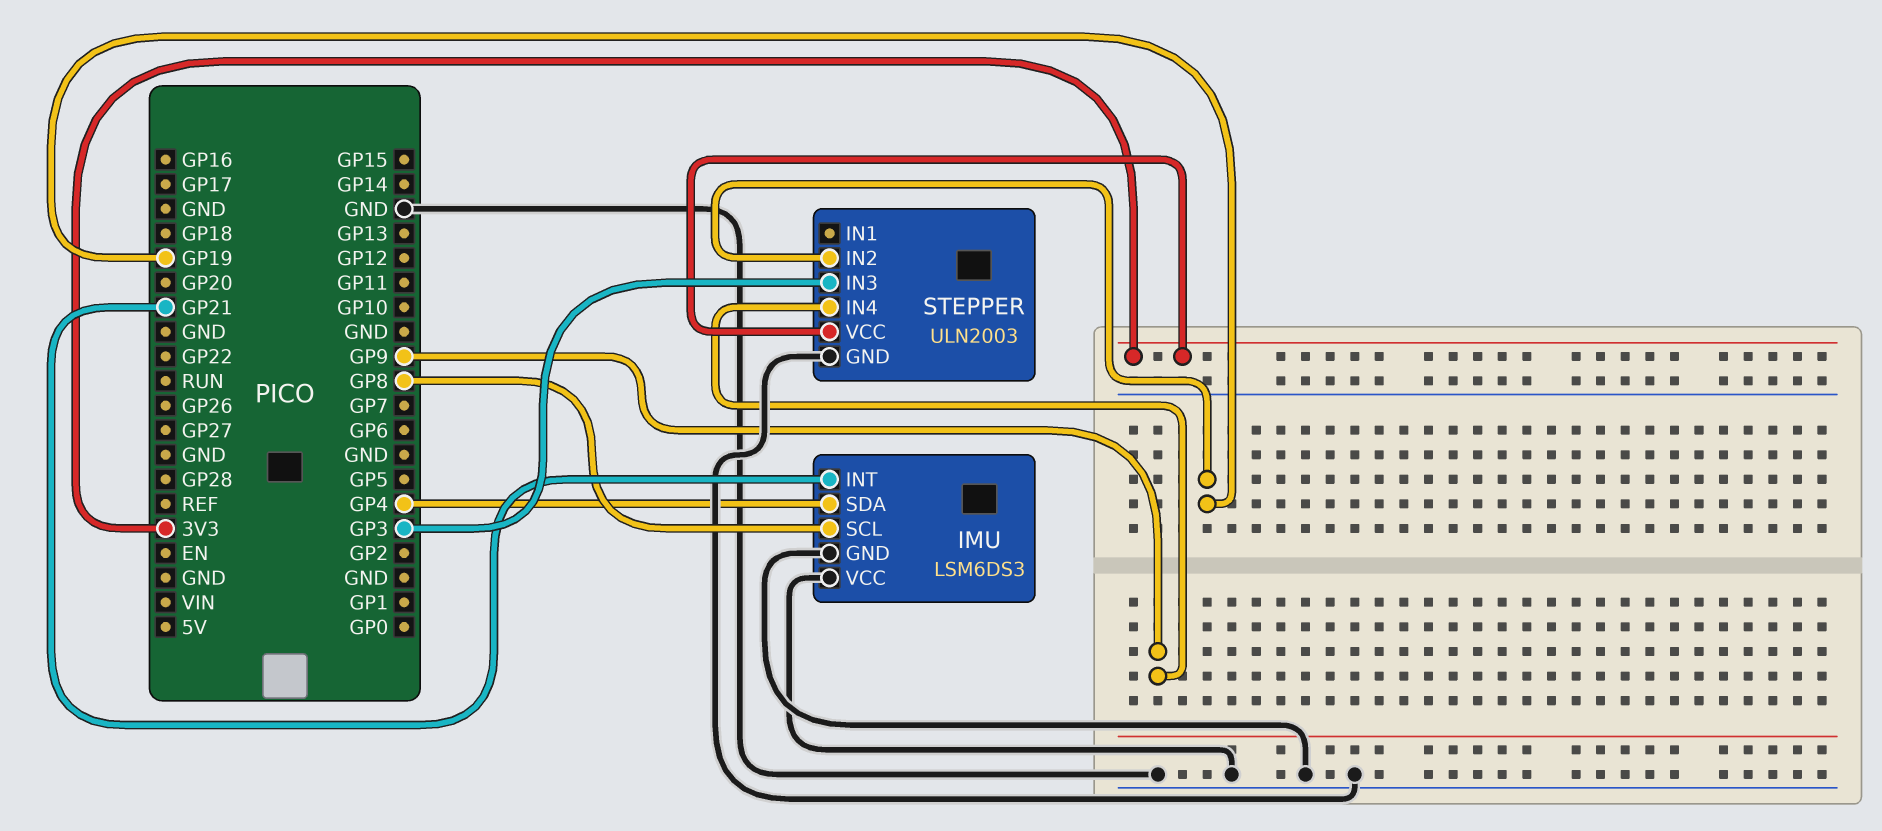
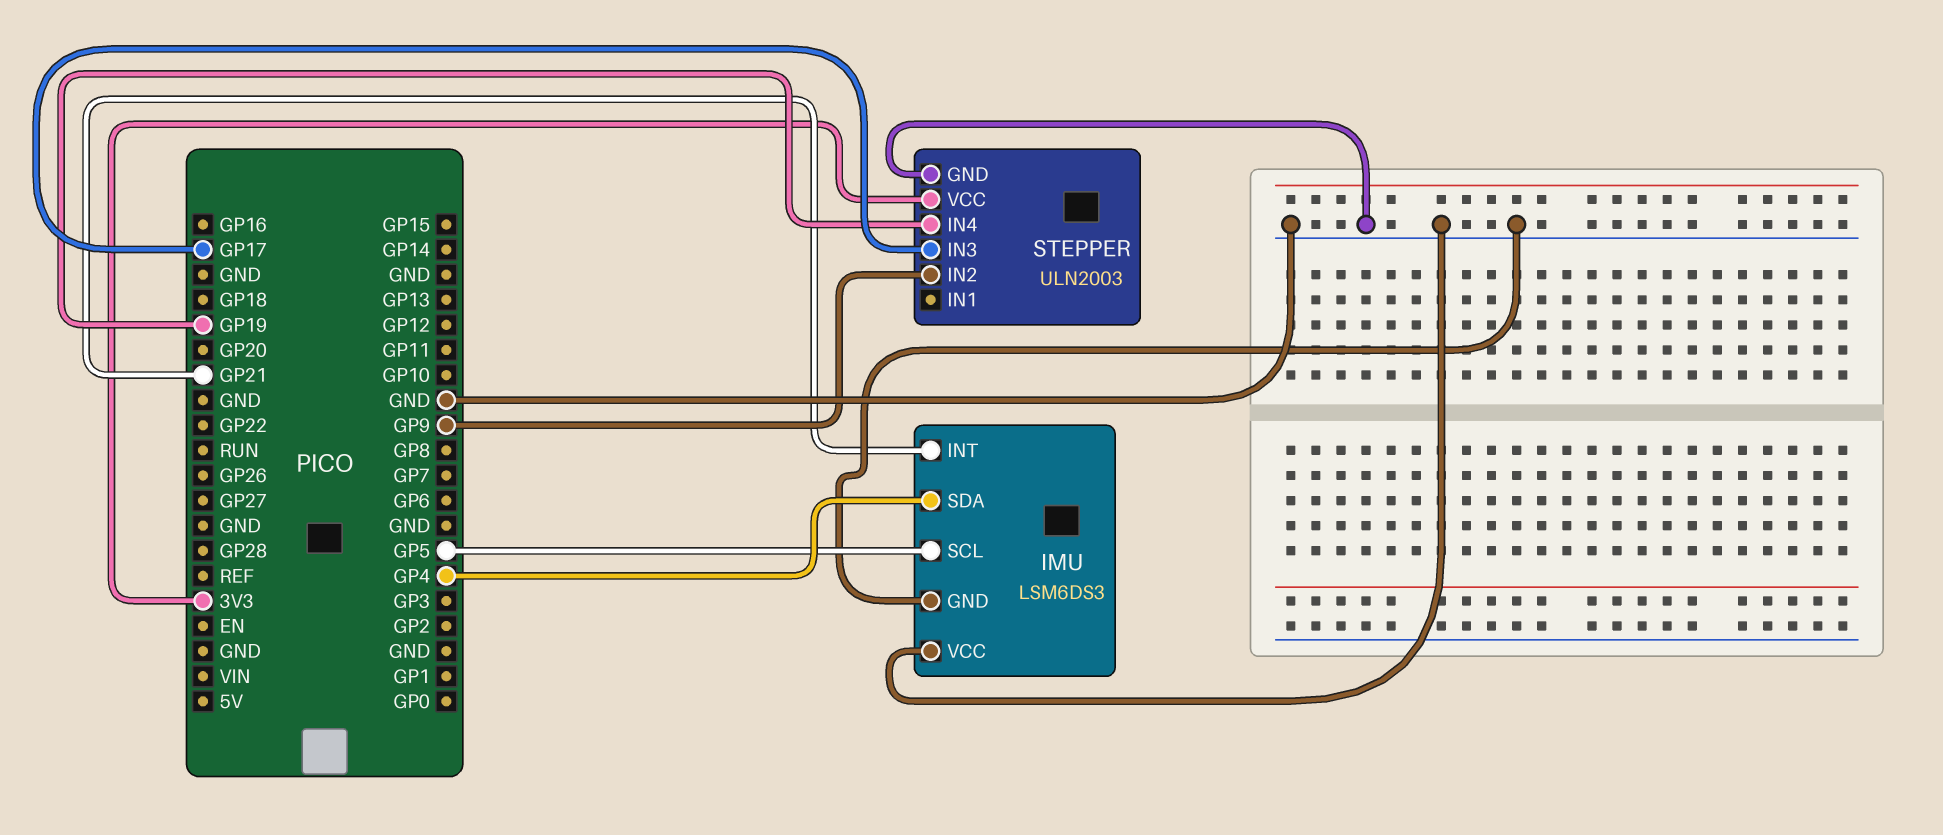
IMU pin SCL: GP8 -> GP5
STEPPER pin IN2: GP19 -> GP9
STEPPER pin IN3: GP3 -> GP17
STEPPER pin IN4: GP9 -> GP19

